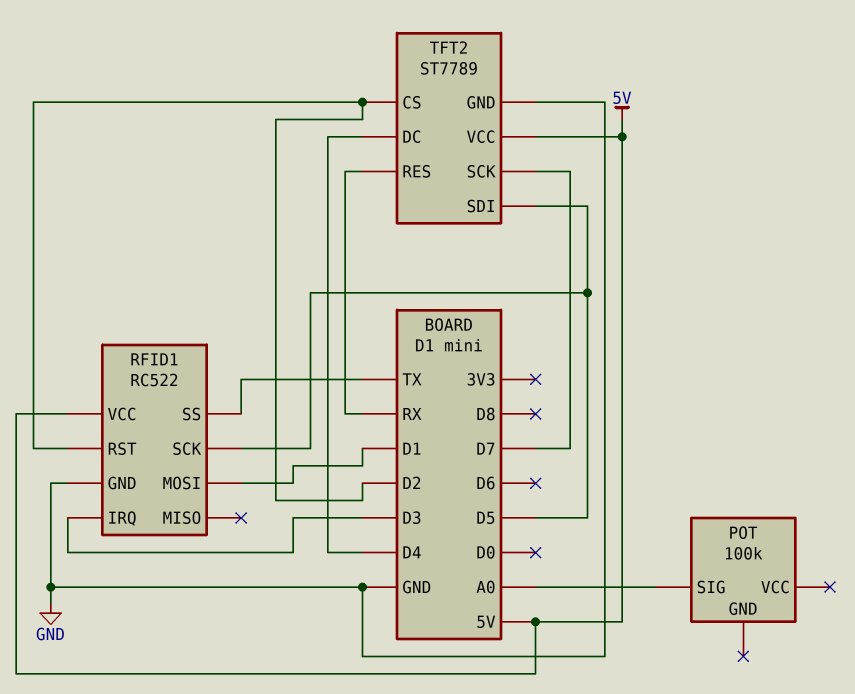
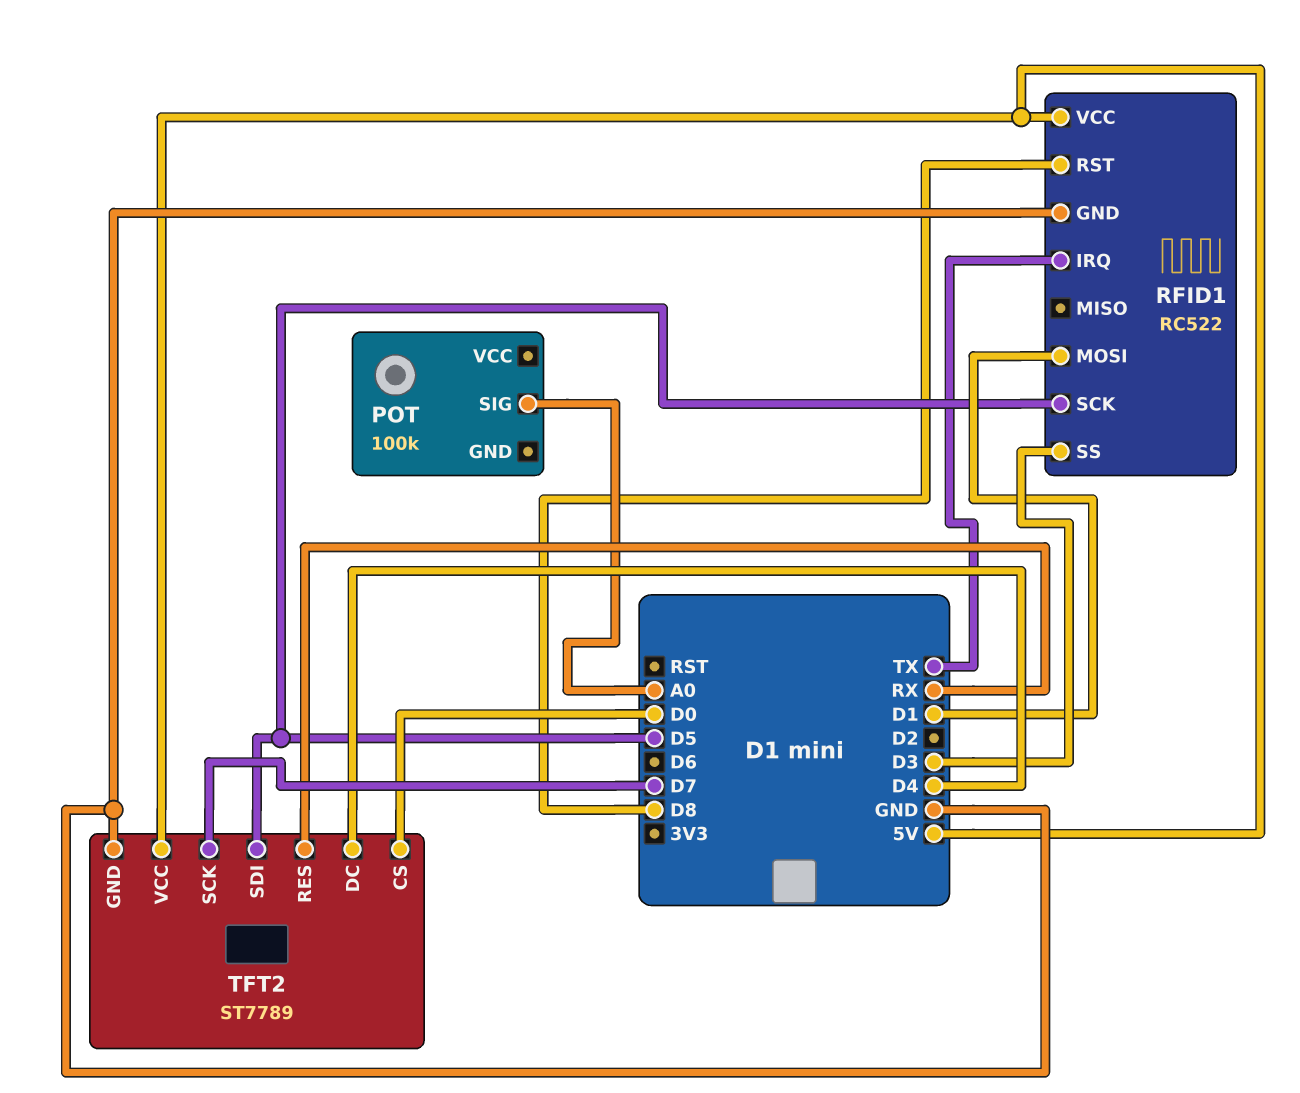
RFID1 pin IRQ: D3 -> TX
RFID1 pin RST: D2 -> D8
RFID1 pin SS: TX -> D3
TFT2 pin CS: D2 -> D0

